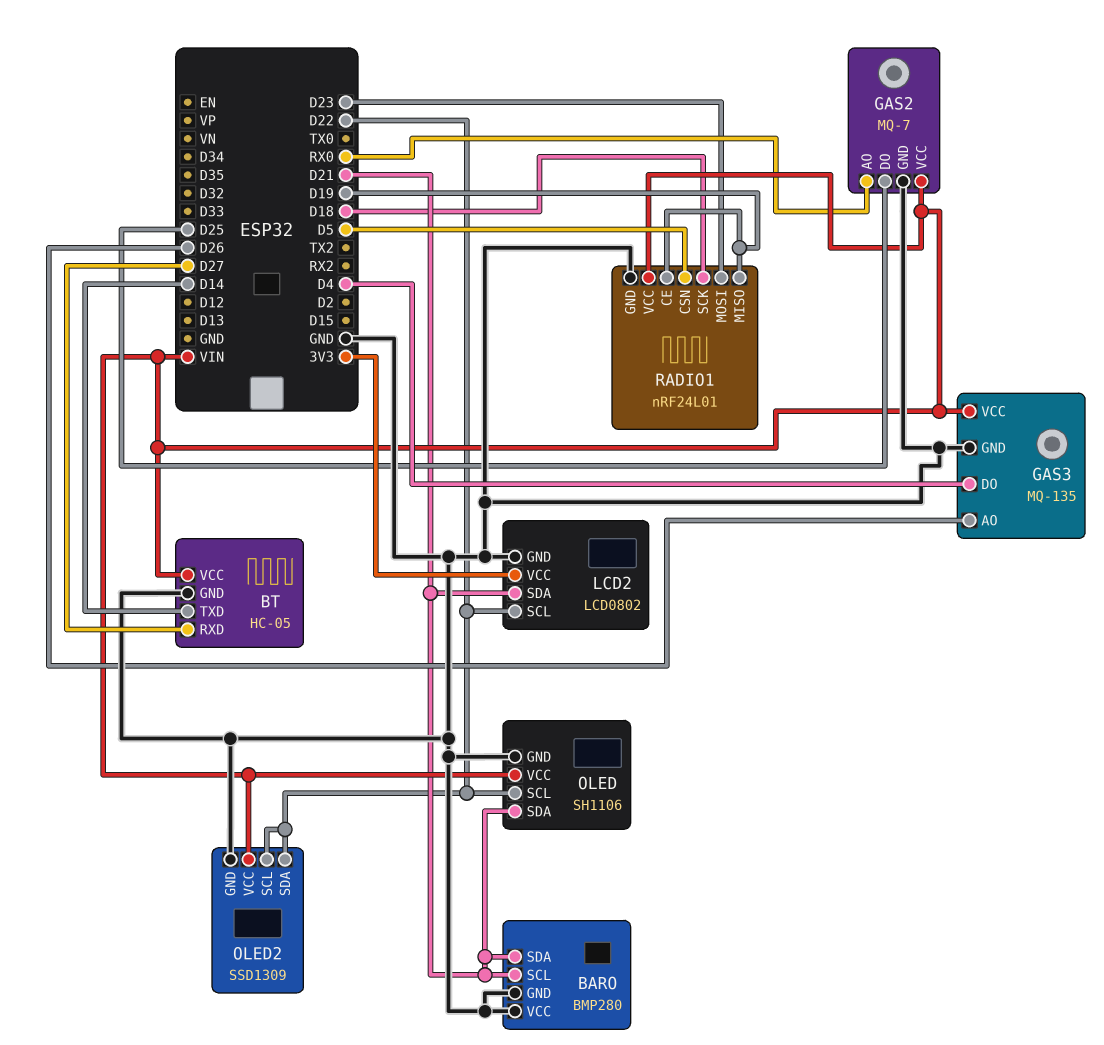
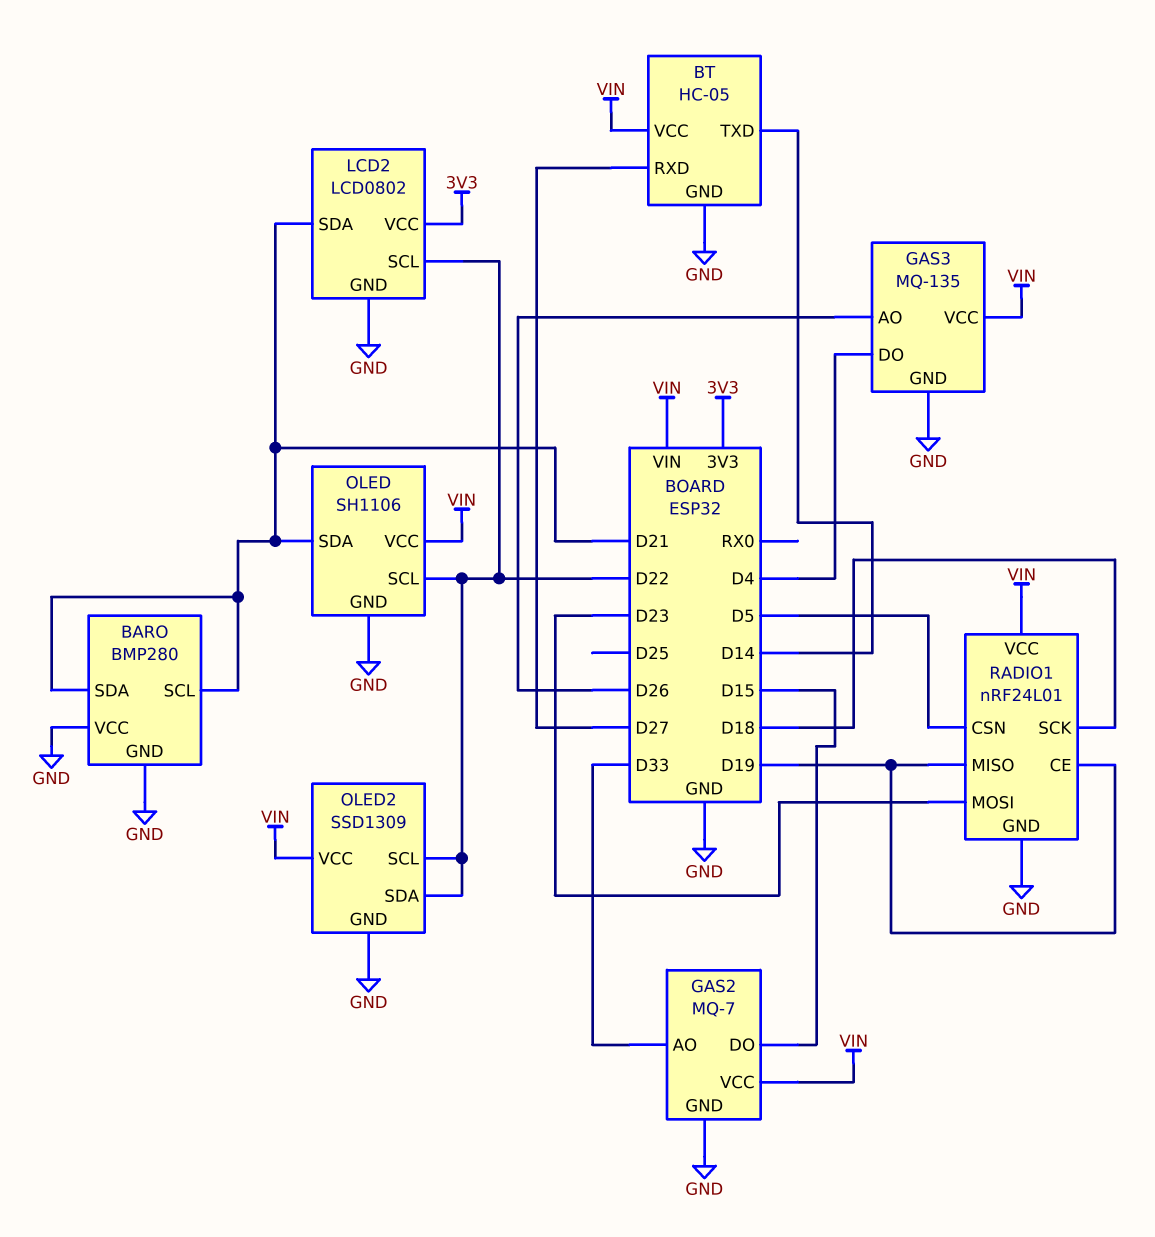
GAS2 pin AO: RX0 -> D33
GAS2 pin DO: D25 -> D15

